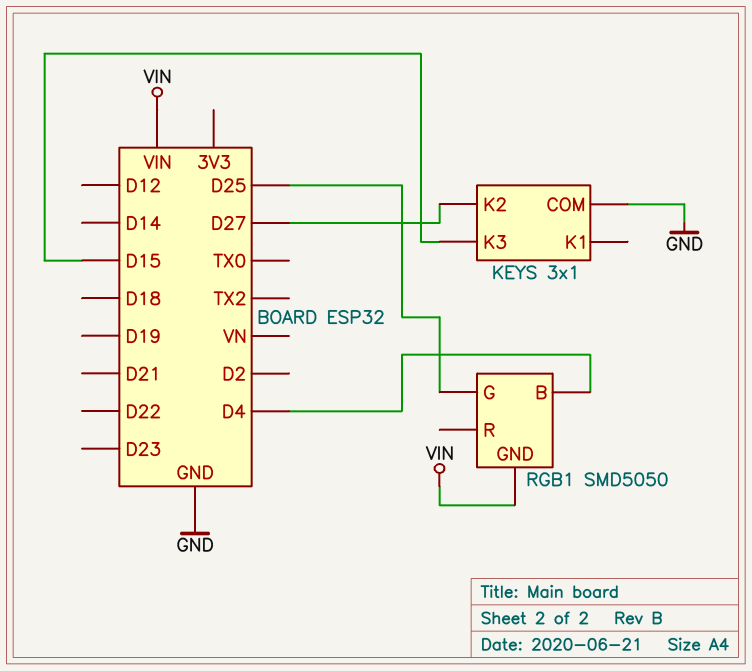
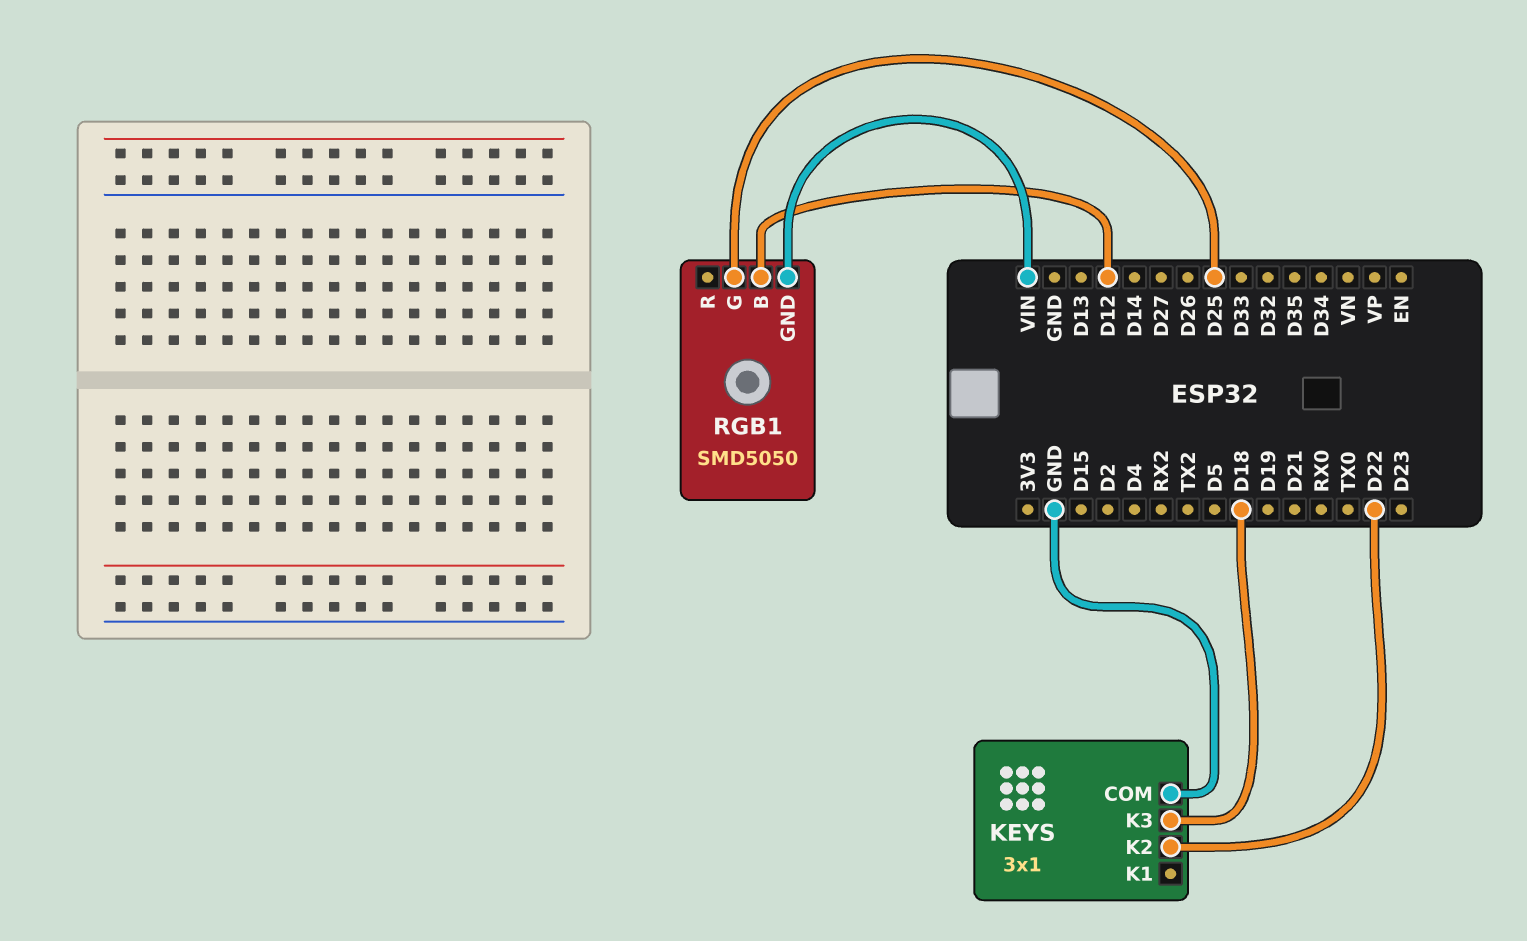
KEYS pin K2: D27 -> D22
KEYS pin K3: D15 -> D18
RGB1 pin B: D4 -> D12

